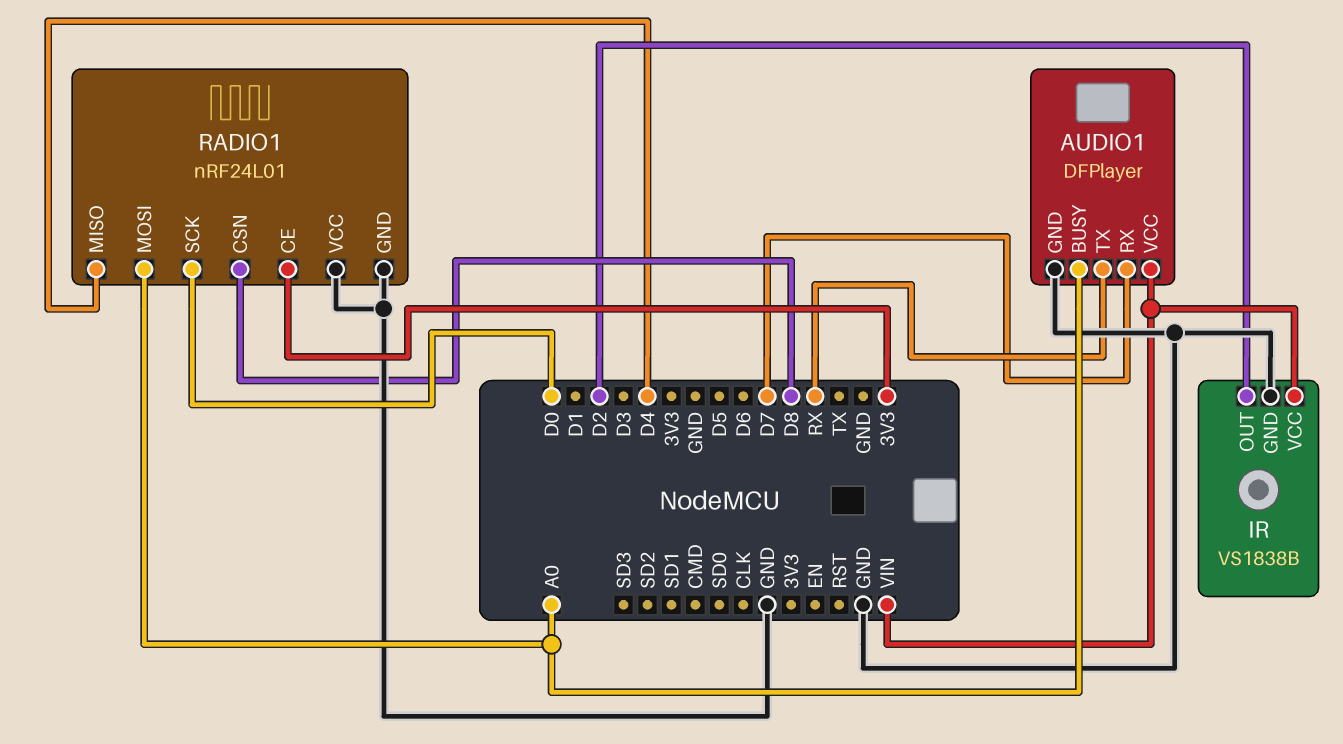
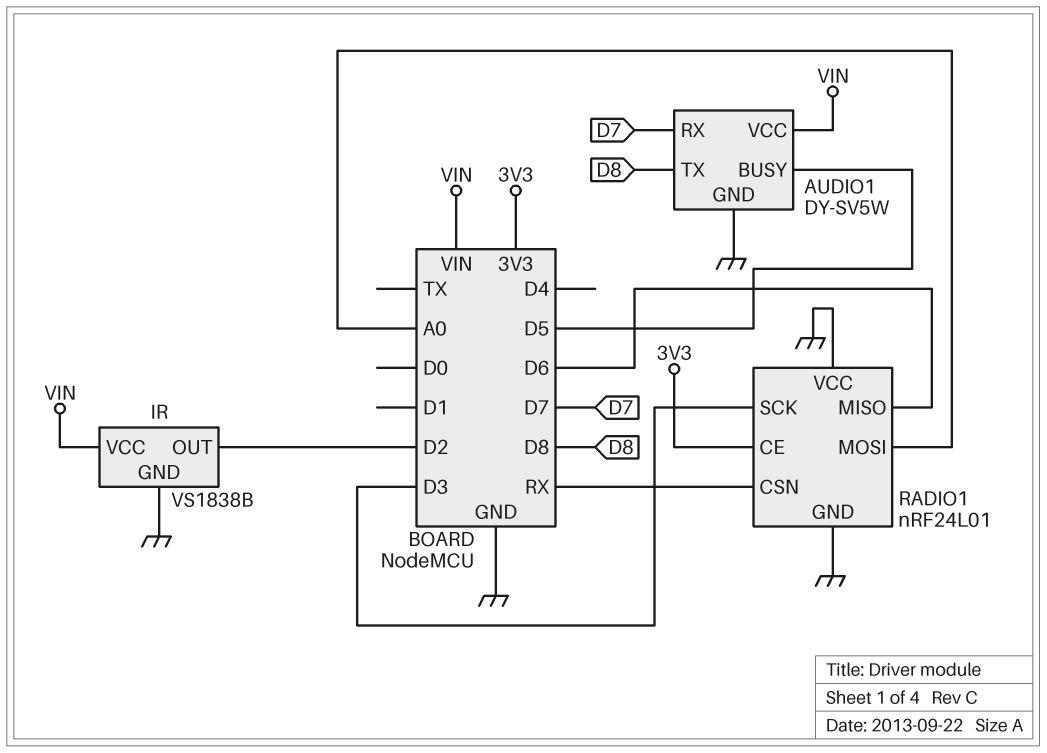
AUDIO1: DFPlayer -> DY-SV5W
AUDIO1 pin BUSY: A0 -> D5
AUDIO1 pin TX: RX -> D8
RADIO1 pin CSN: D8 -> RX
RADIO1 pin MISO: D4 -> D6
RADIO1 pin SCK: D0 -> D3

